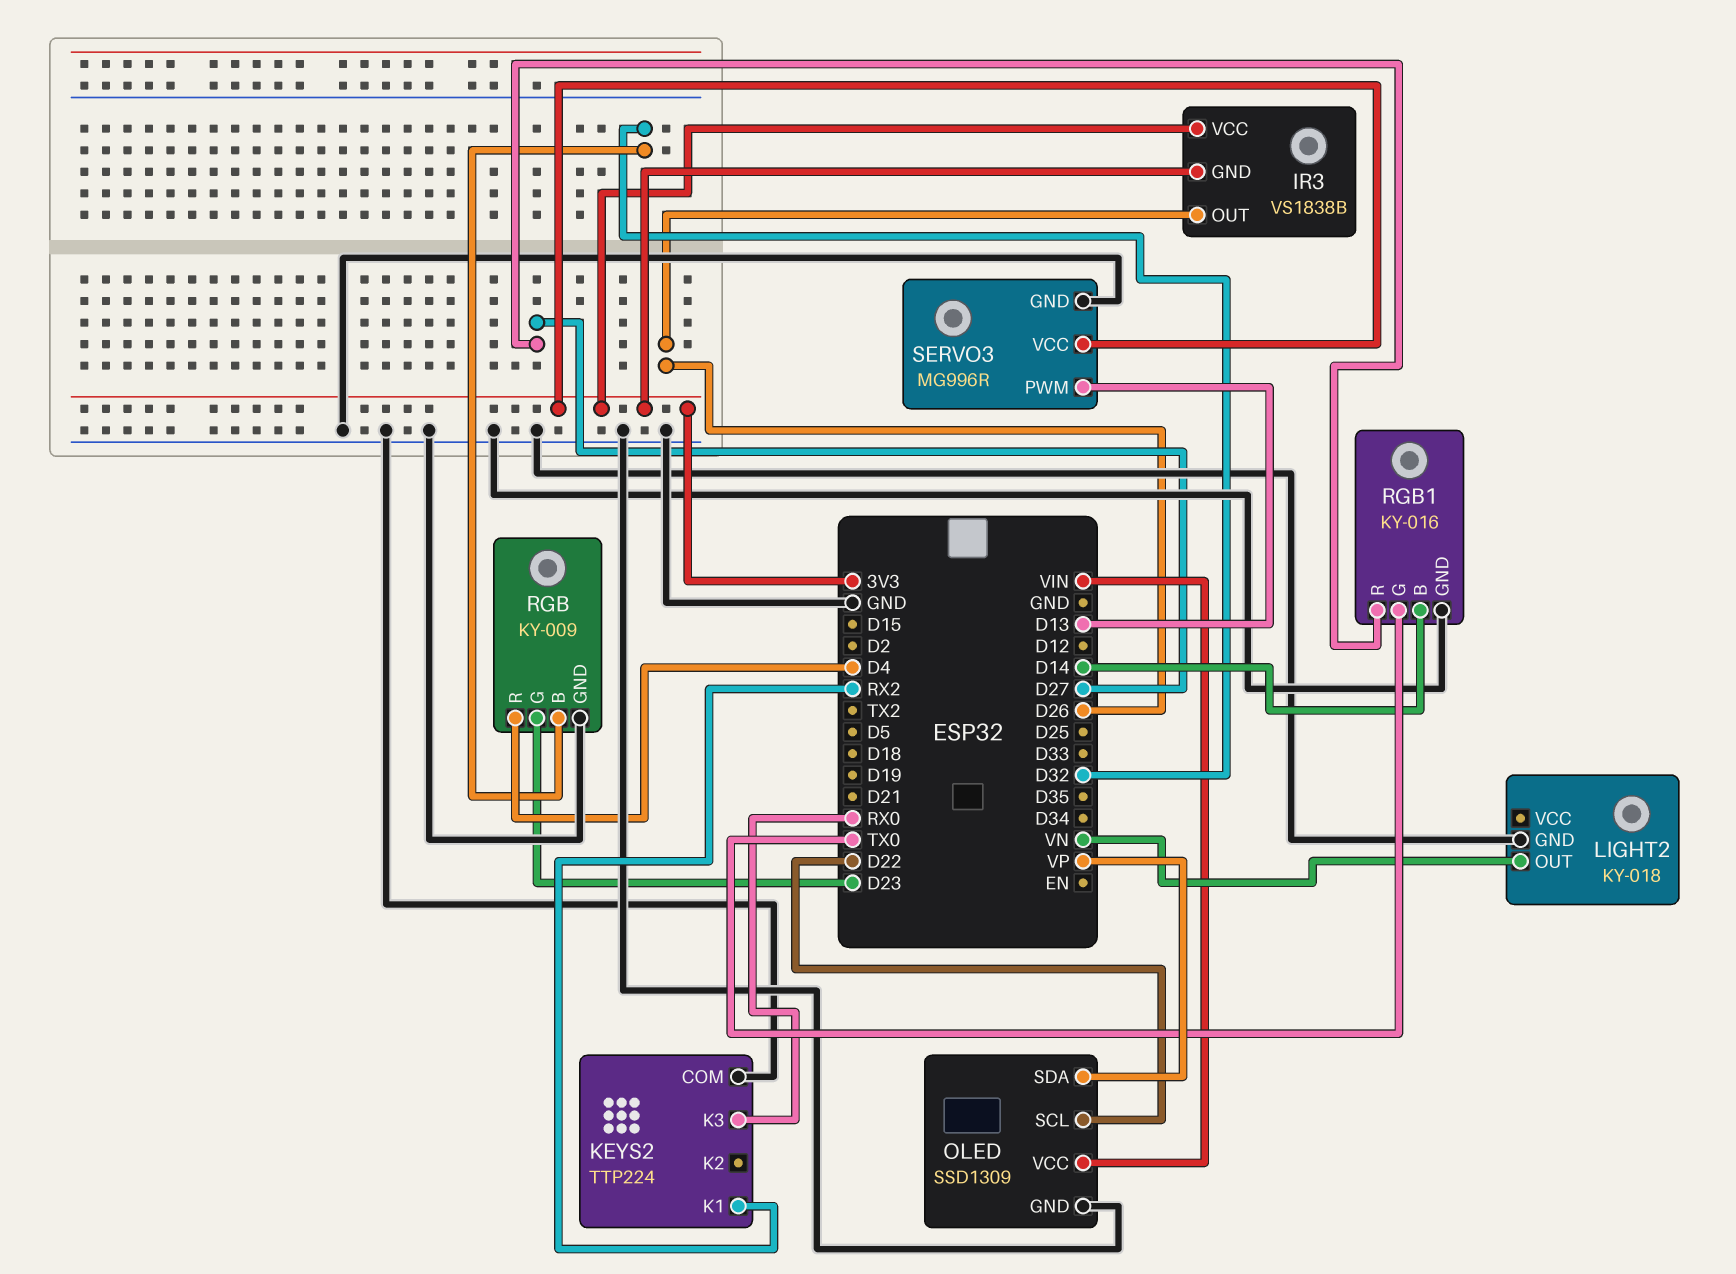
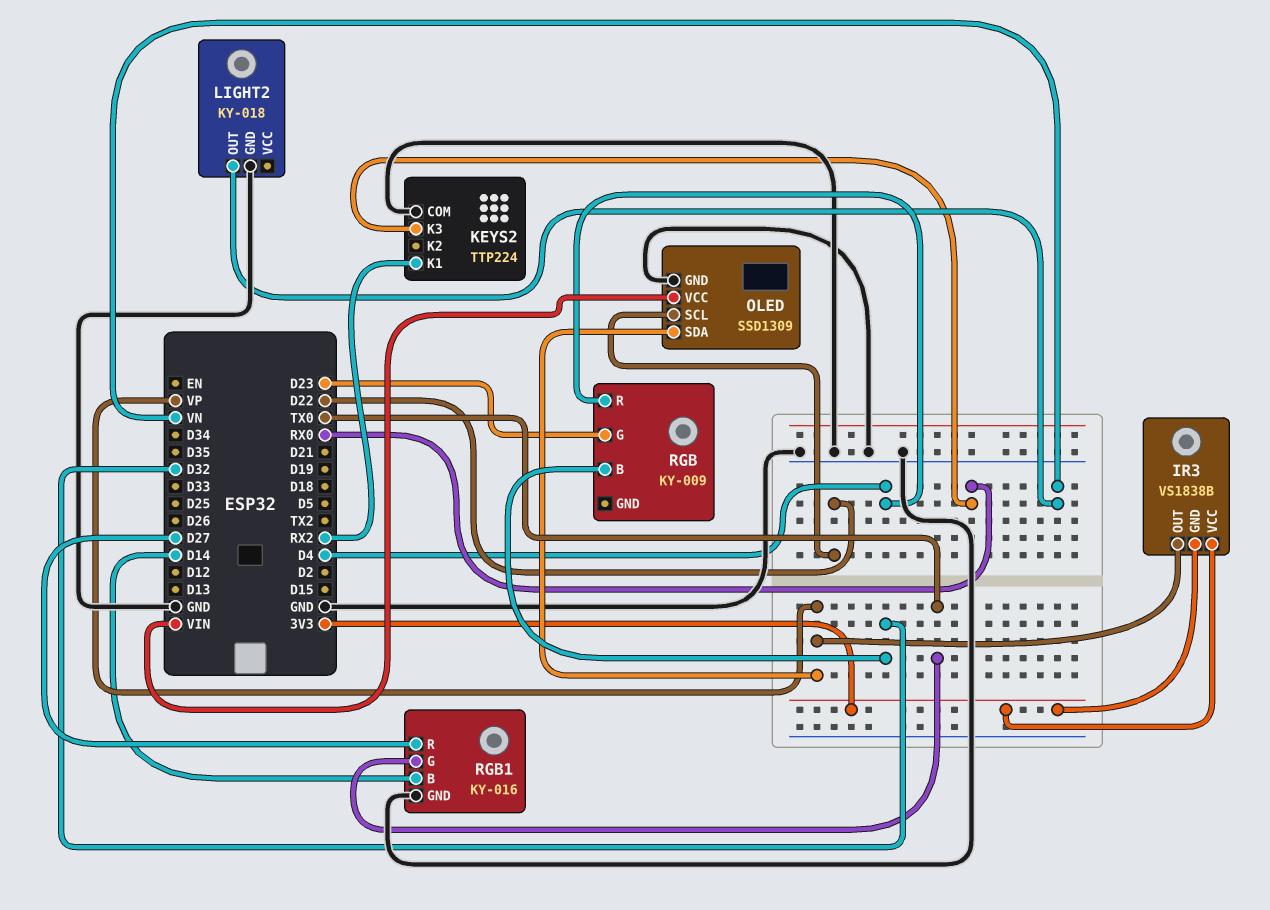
IR3 pin OUT: D26 -> VP
RGB pin GND: GND -> none
SERVO3: MG996R -> none
SERVO3 pin GND: GND -> none
SERVO3 pin PWM: D13 -> none
SERVO3 pin VCC: 3V3 -> none

